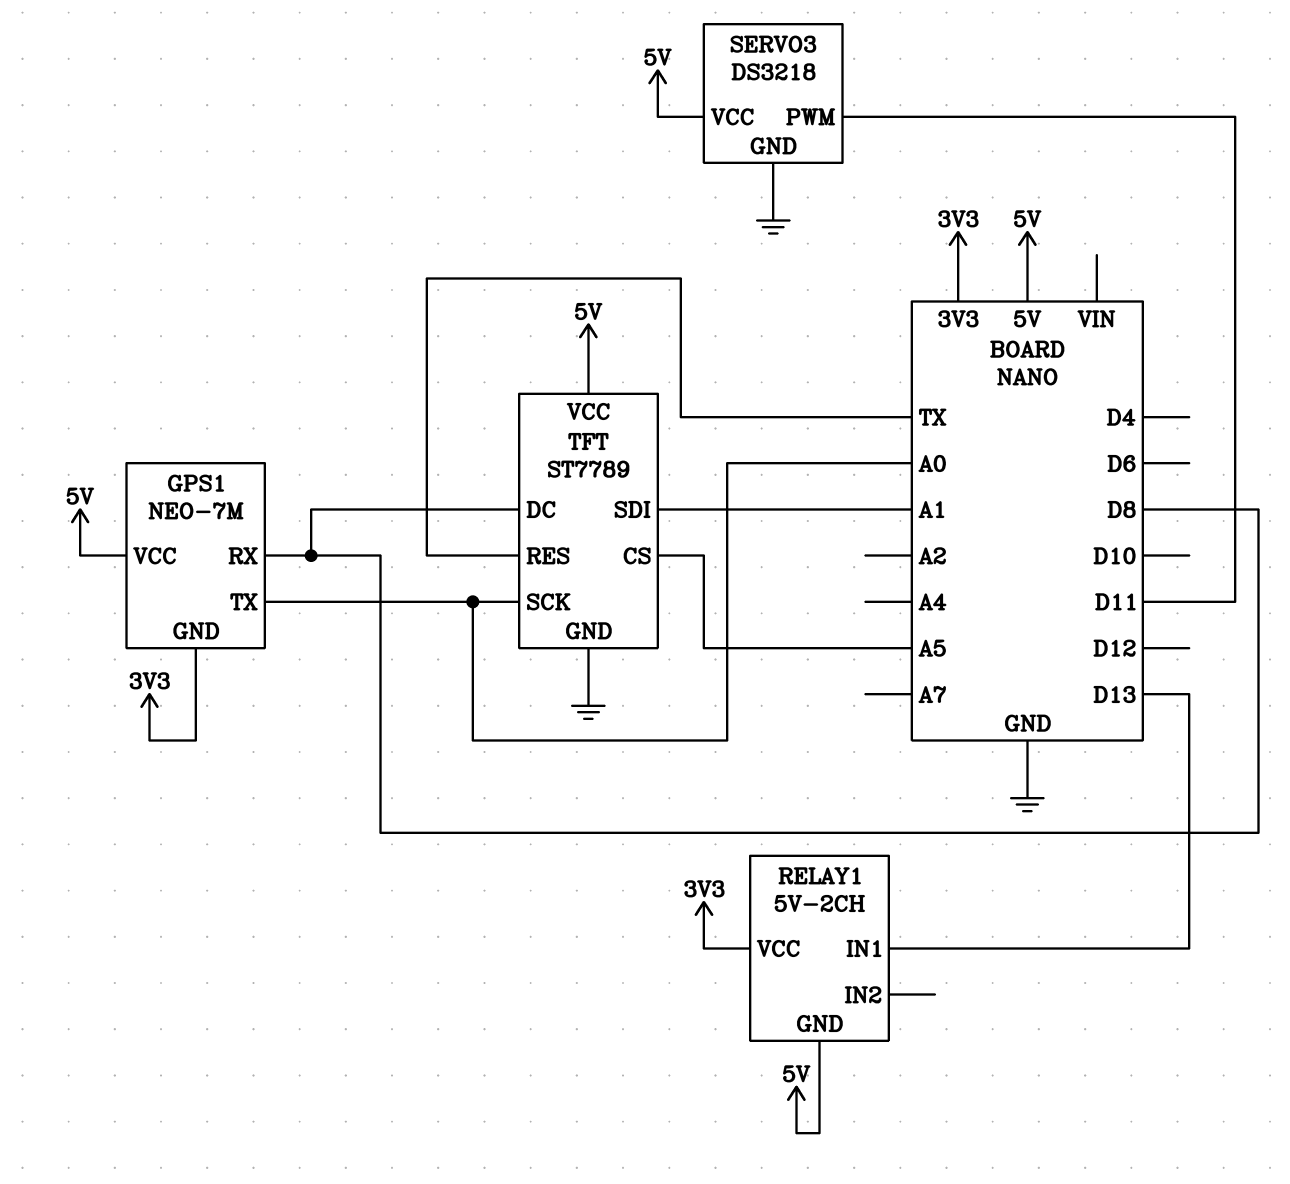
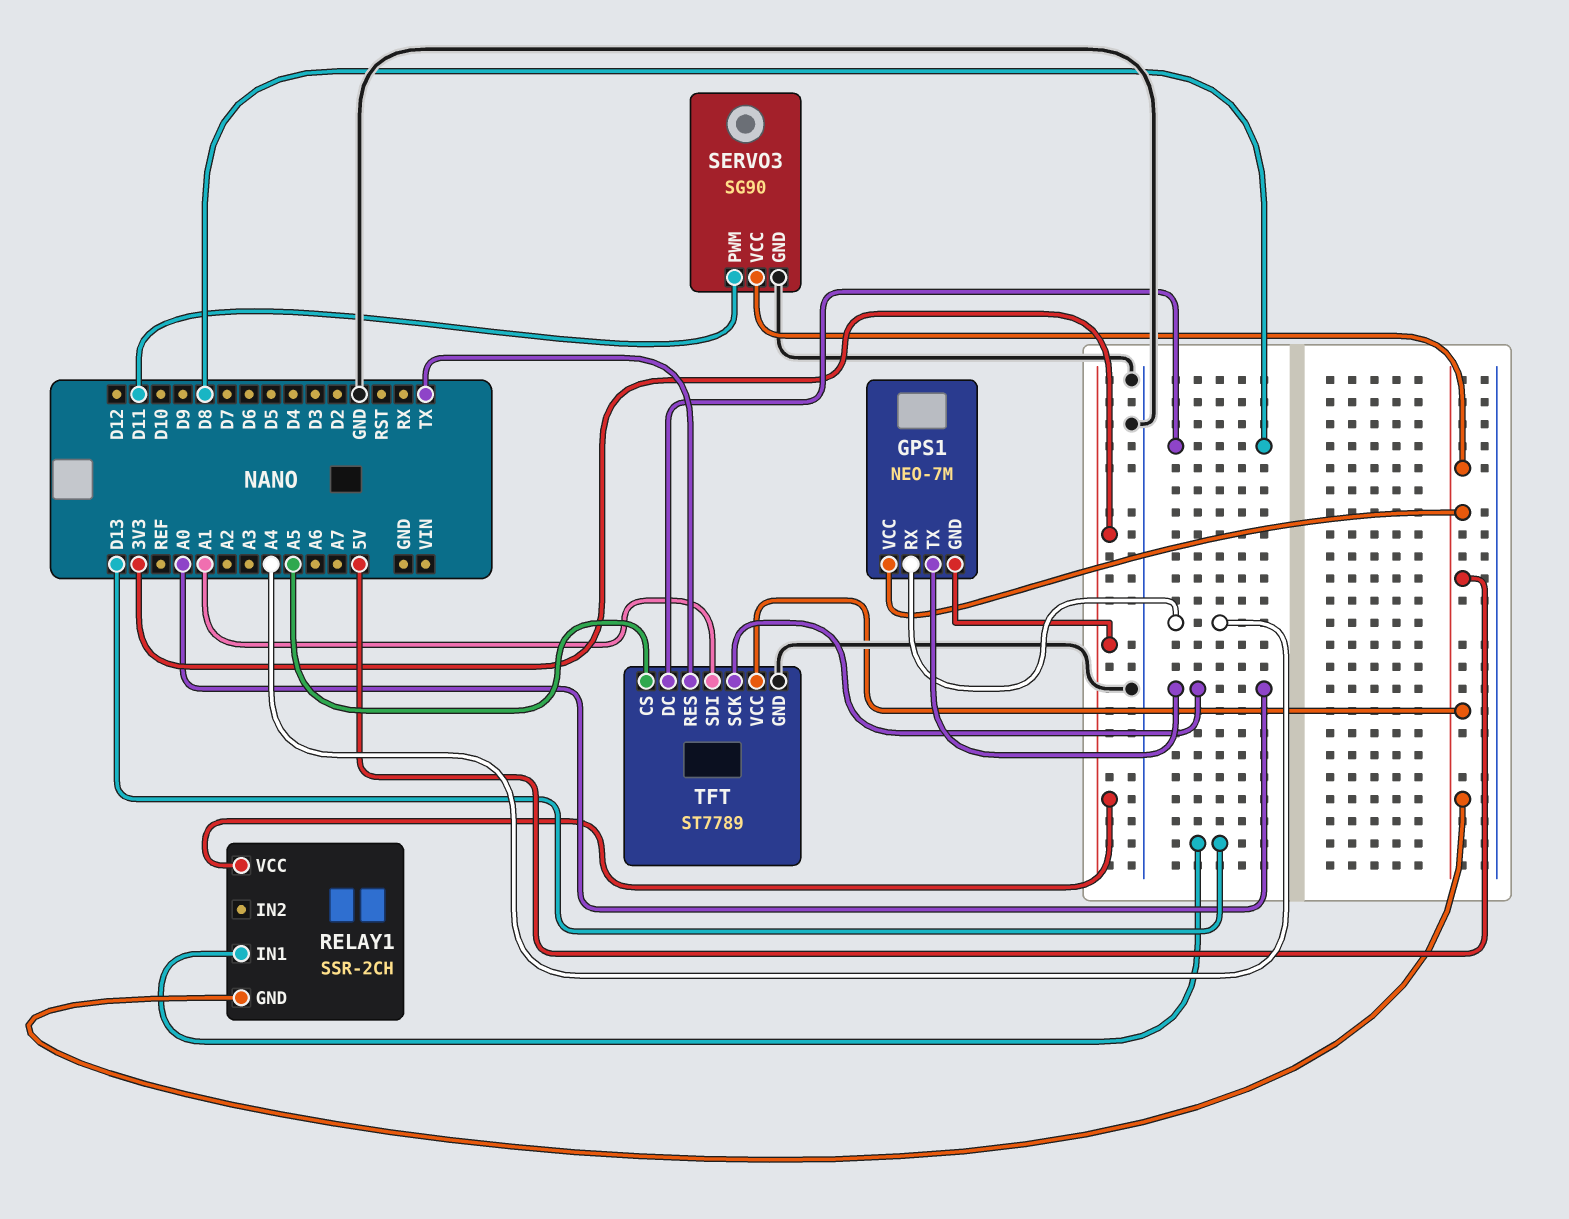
GPS1 pin RX: D8 -> A4
RELAY1: 5V-2CH -> SSR-2CH
SERVO3: DS3218 -> SG90

